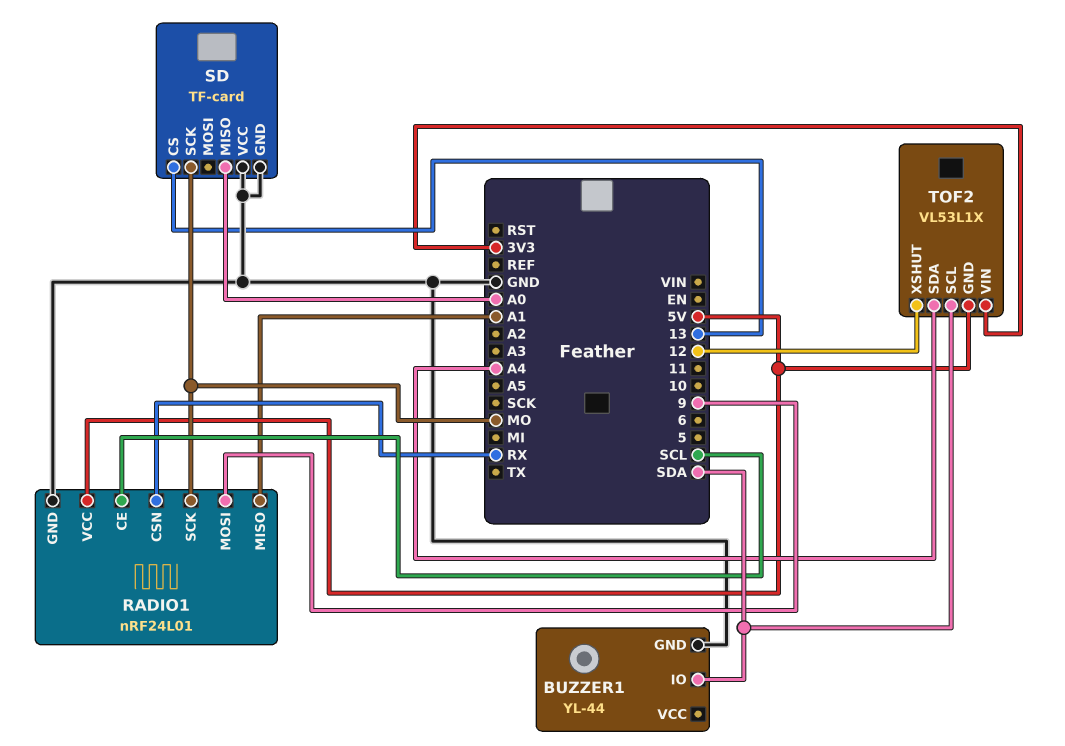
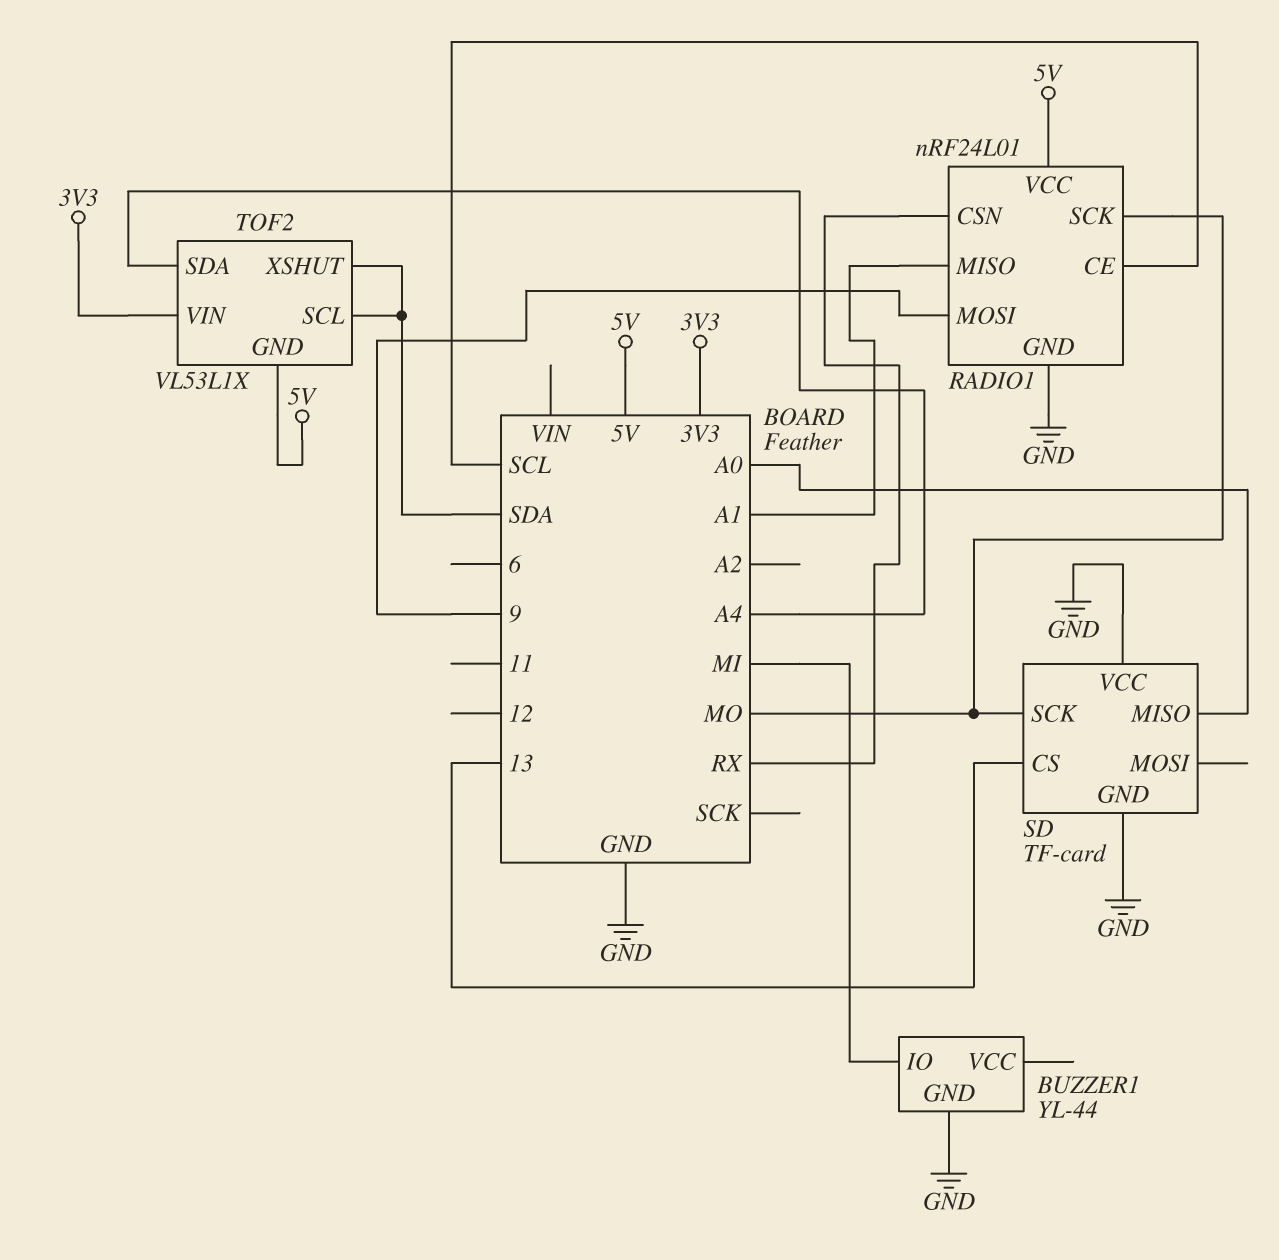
BUZZER1 pin IO: SDA -> MI
TOF2 pin XSHUT: 12 -> SDA

